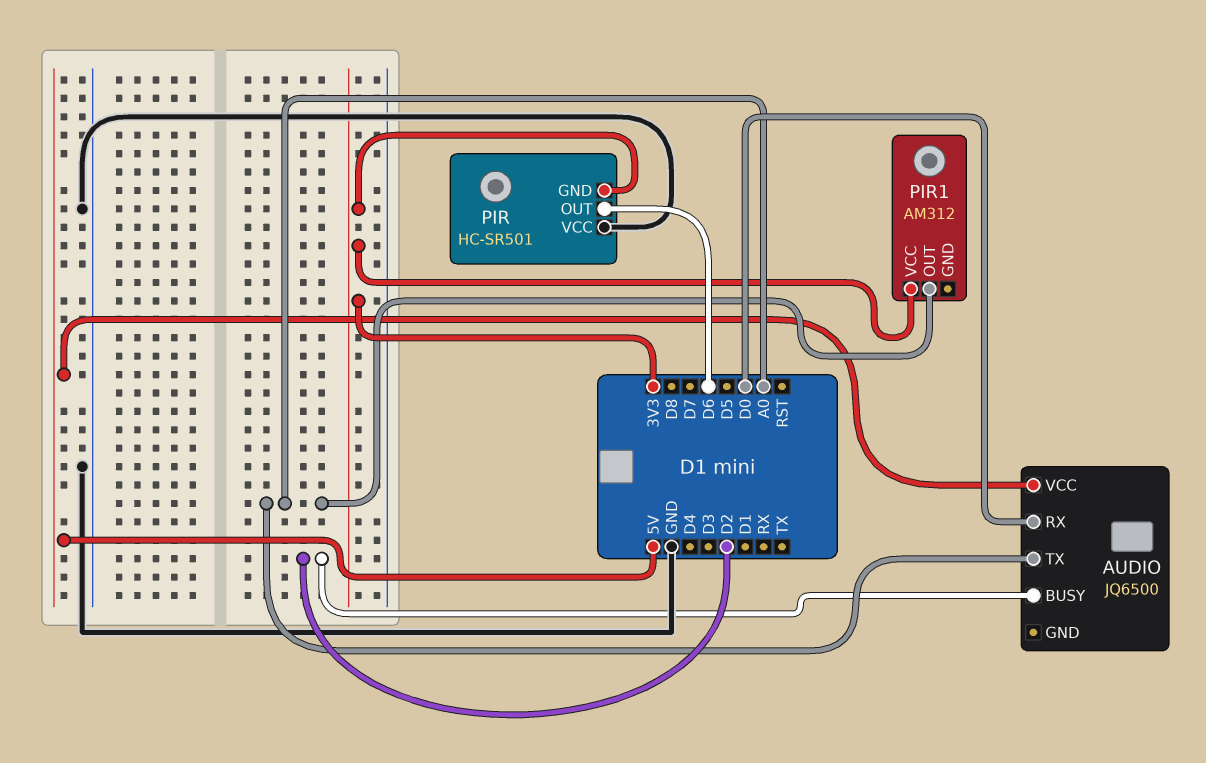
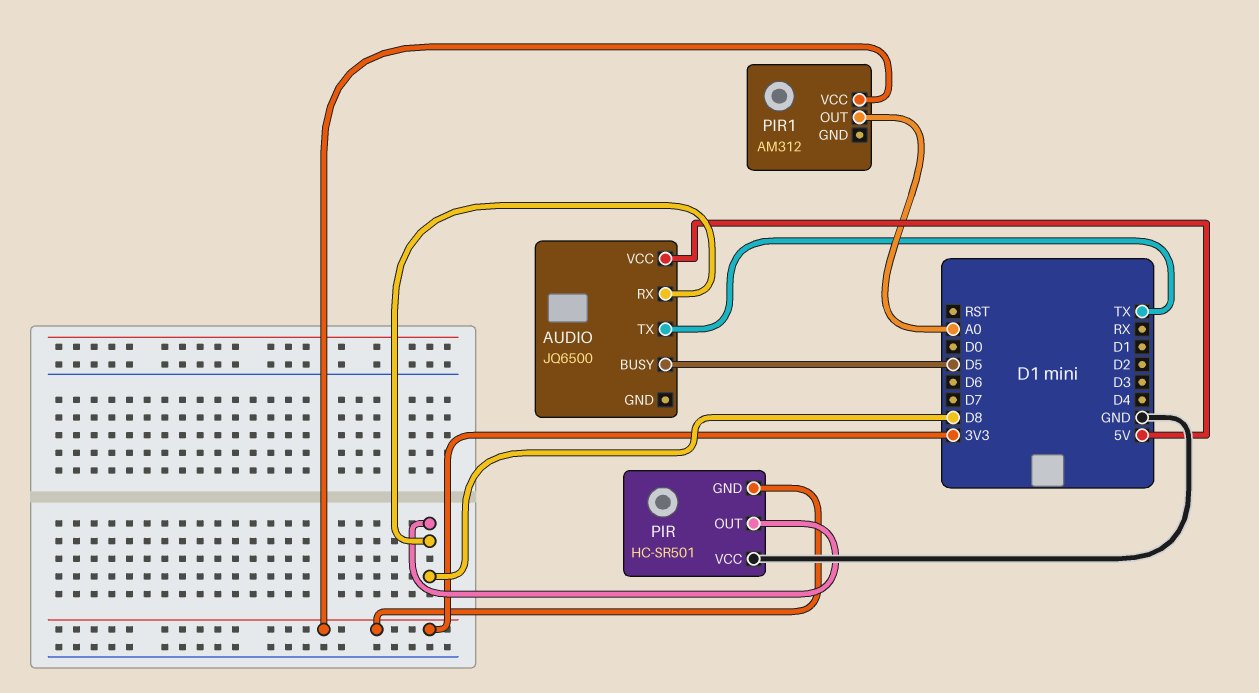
AUDIO pin BUSY: D2 -> D5
AUDIO pin RX: D0 -> D8
AUDIO pin TX: A0 -> TX
PIR pin OUT: D6 -> D8

